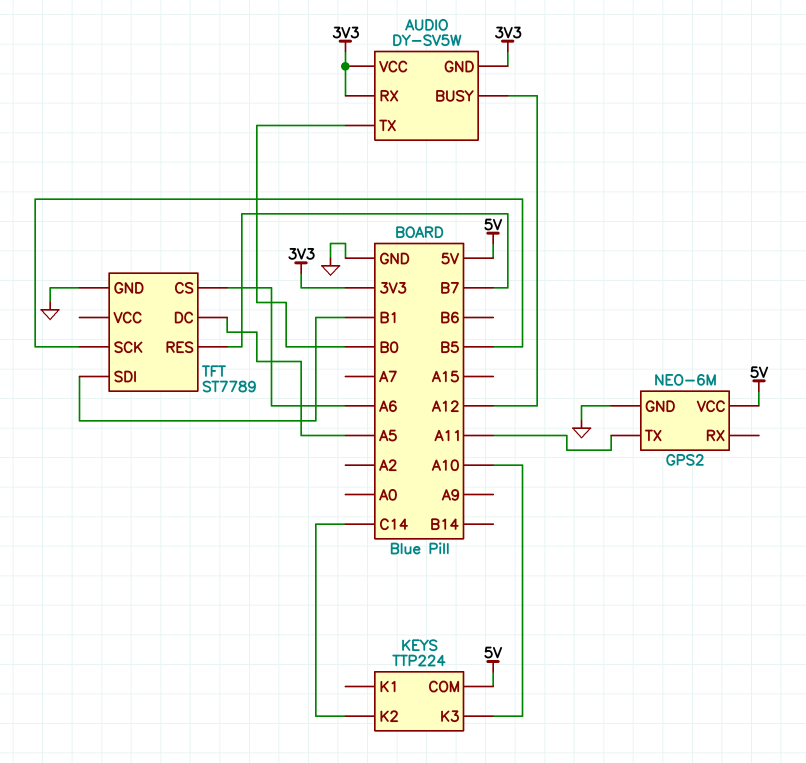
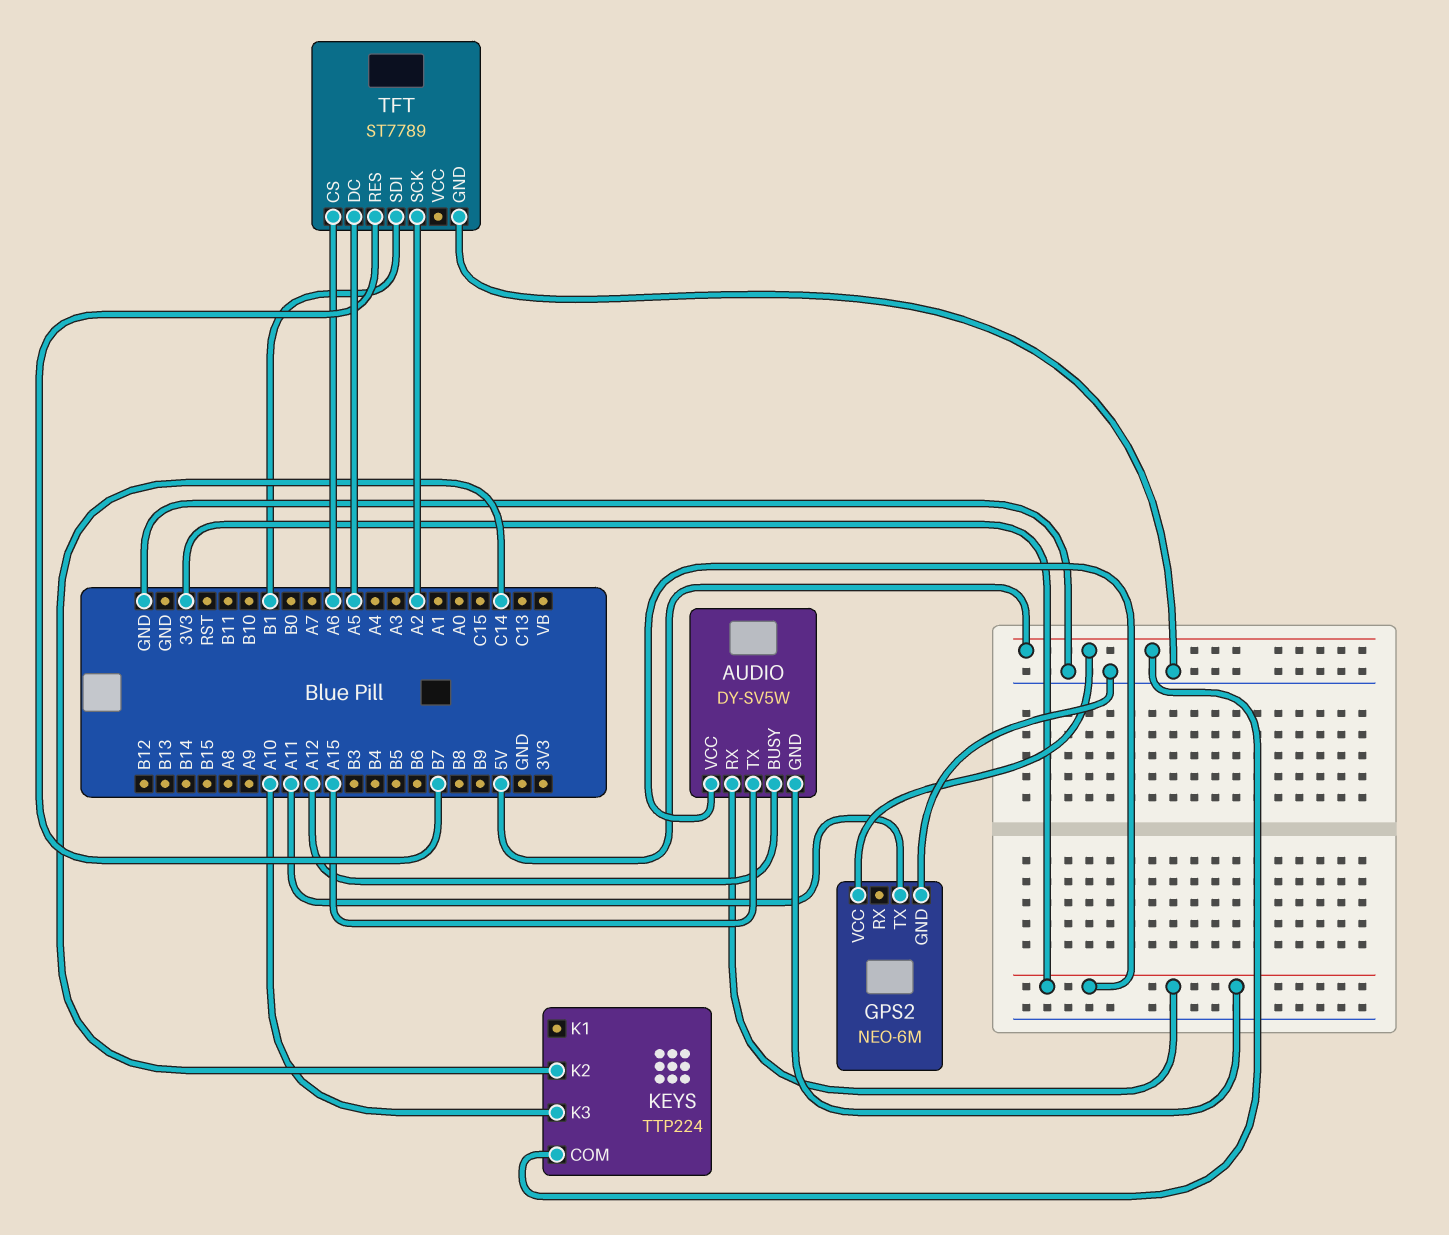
AUDIO pin TX: B0 -> A15
TFT pin SCK: B5 -> A2

